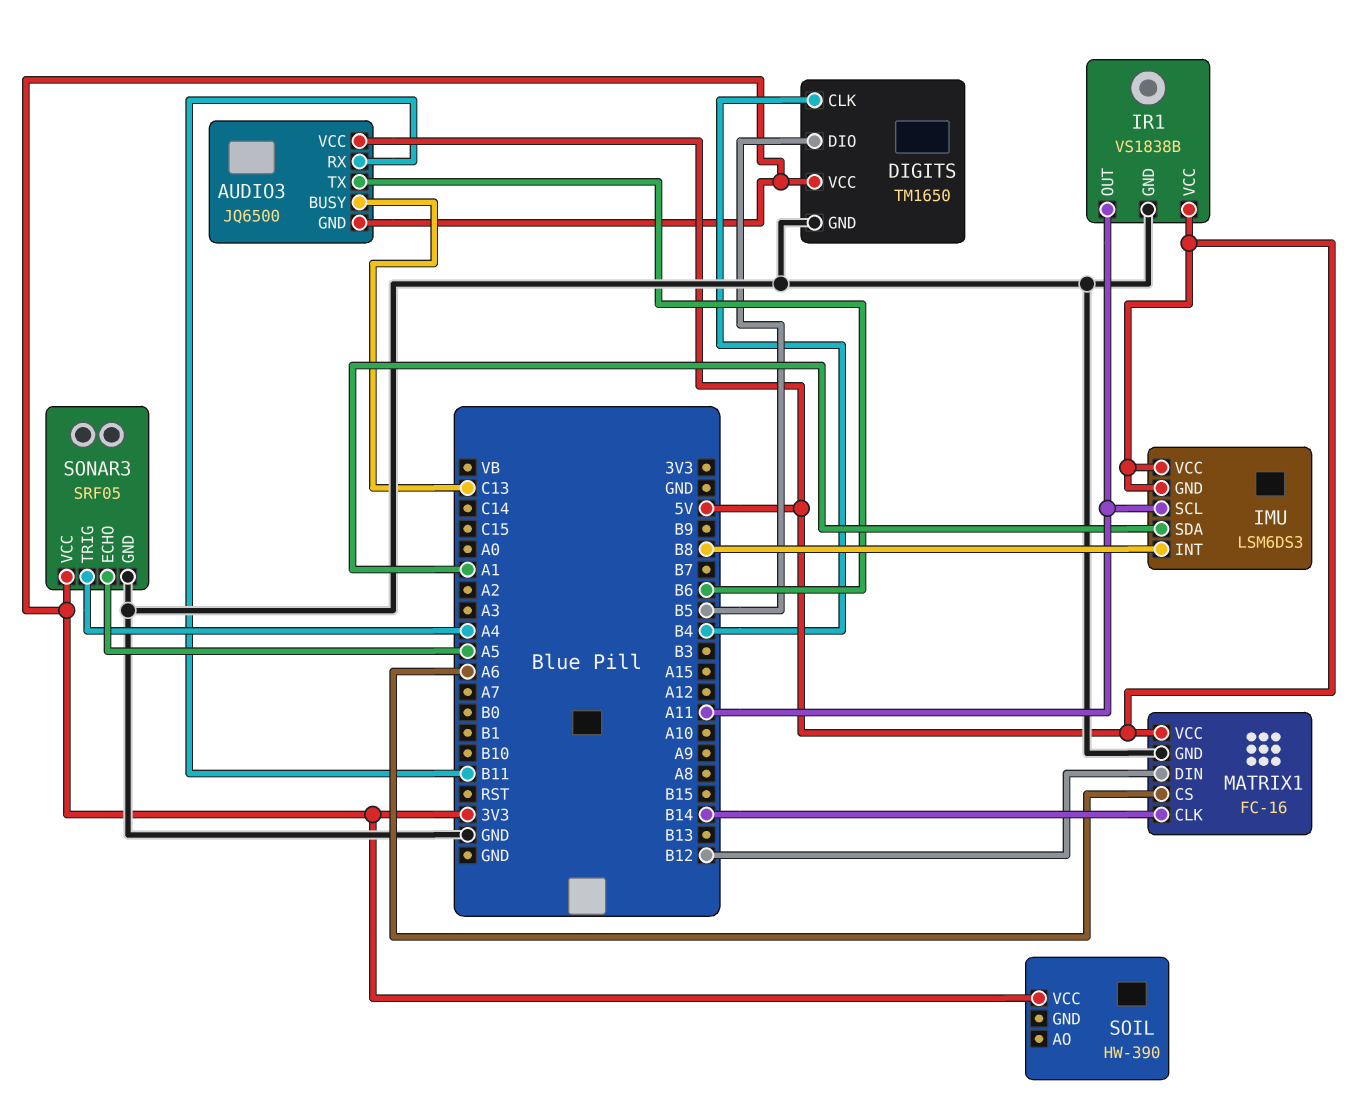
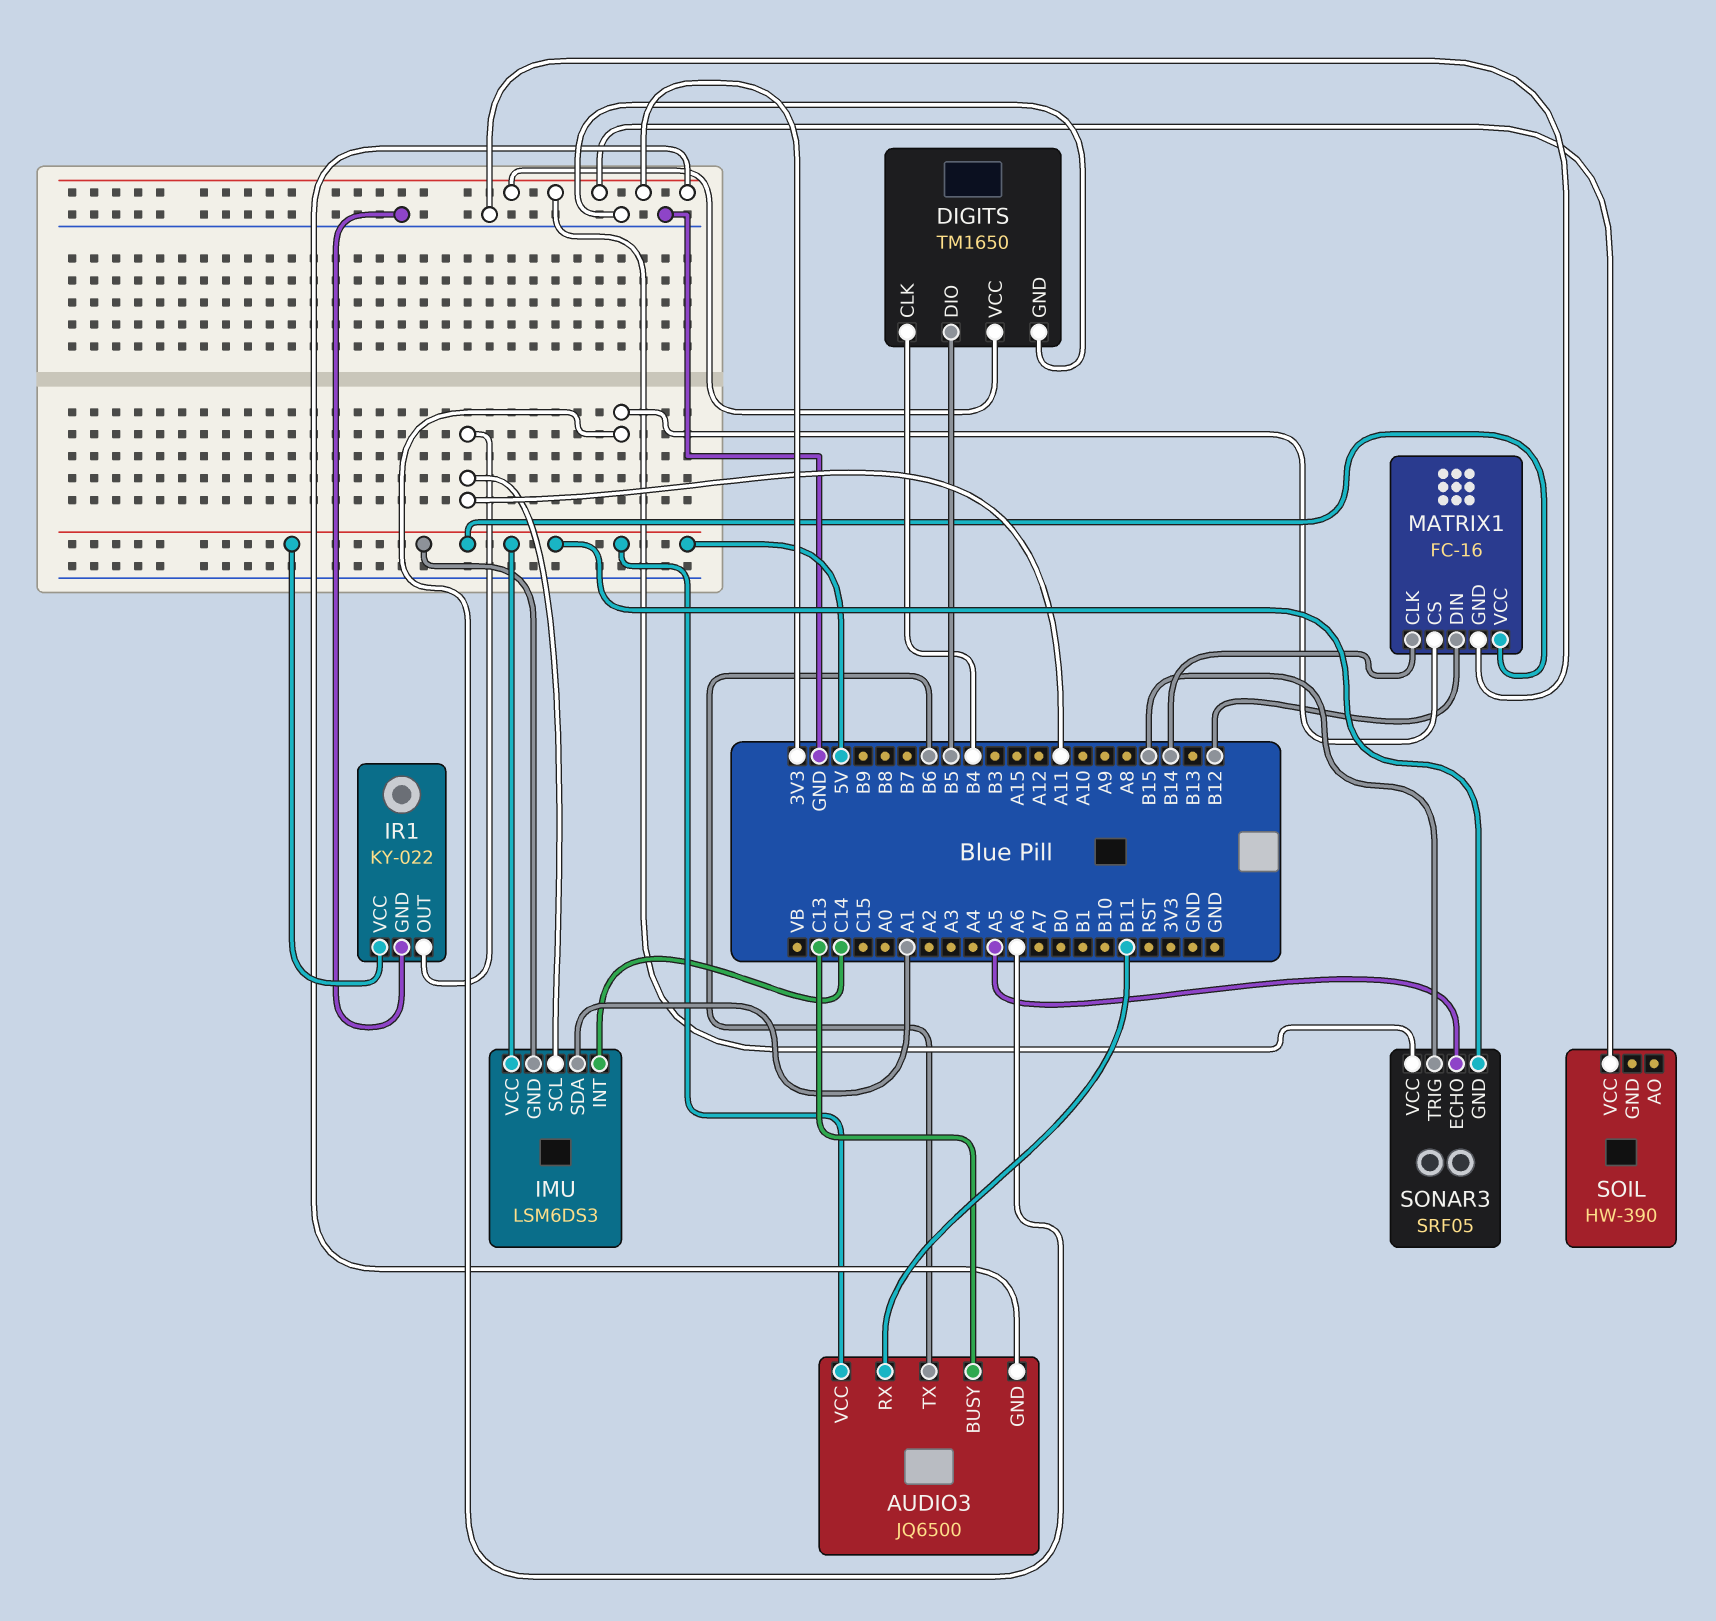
IMU pin INT: B8 -> C14
IR1: VS1838B -> KY-022
SONAR3 pin GND: GND -> 5V
SONAR3 pin TRIG: A4 -> B15

